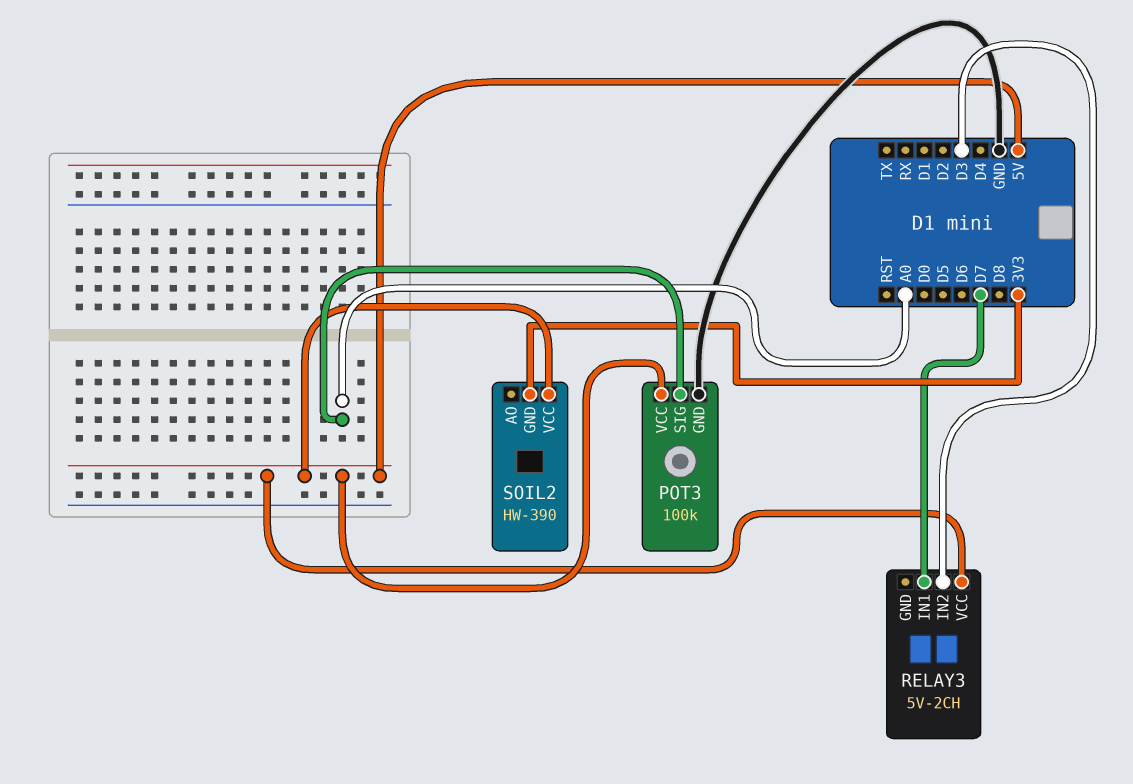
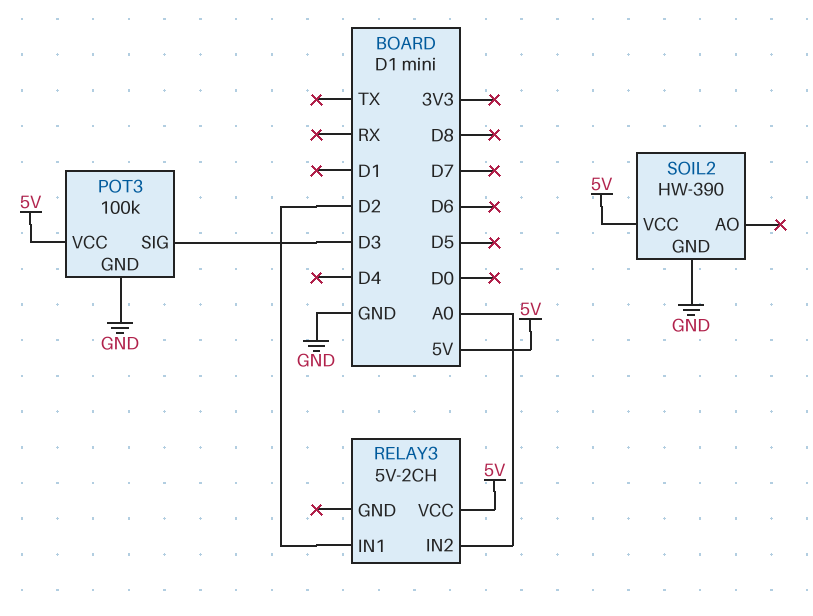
POT3 pin SIG: A0 -> D3
RELAY3 pin IN1: D7 -> D2
RELAY3 pin IN2: D3 -> A0
SOIL2 pin GND: 3V3 -> GND

